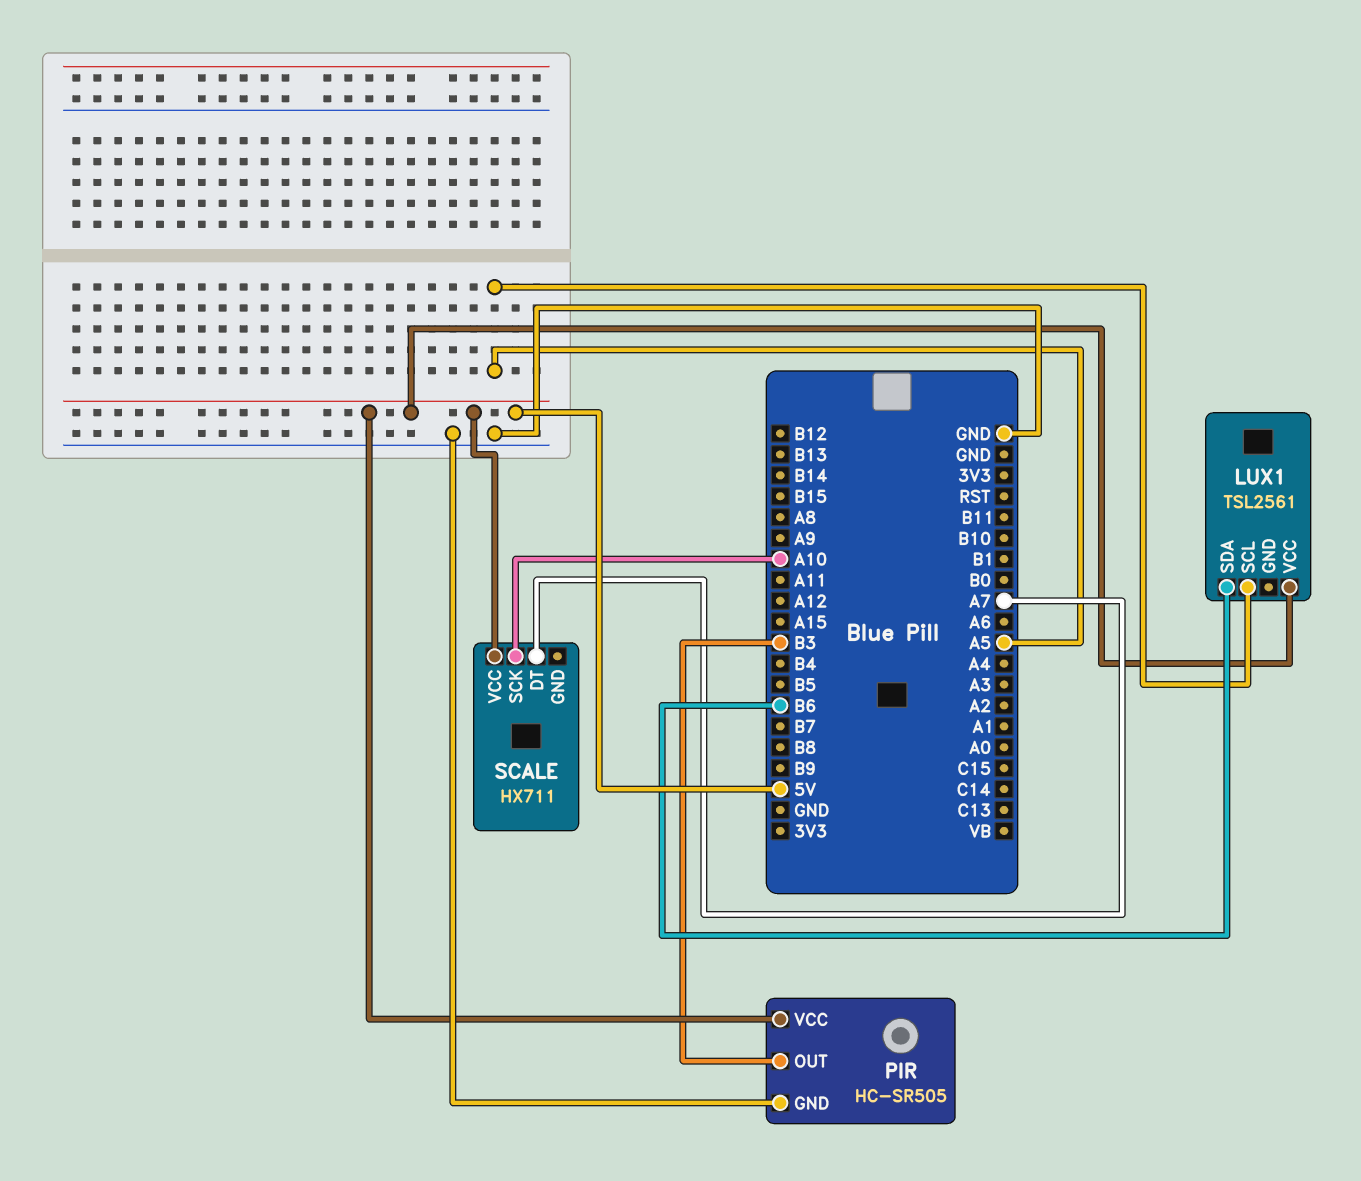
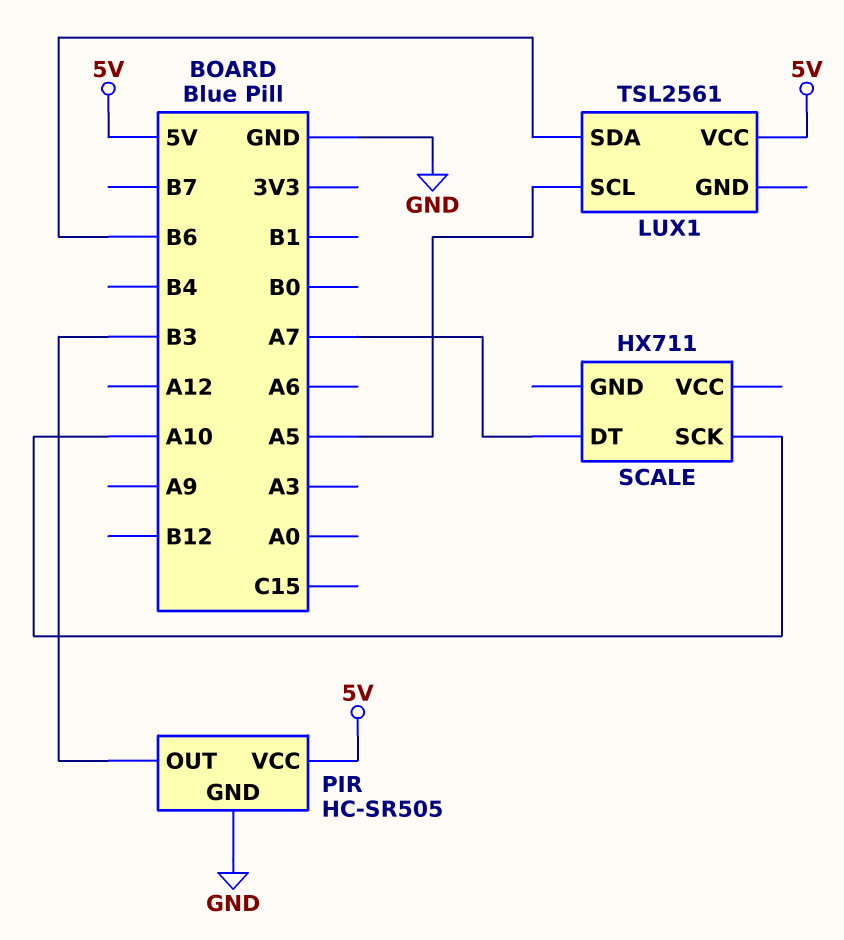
SCALE pin VCC: 5V -> none

